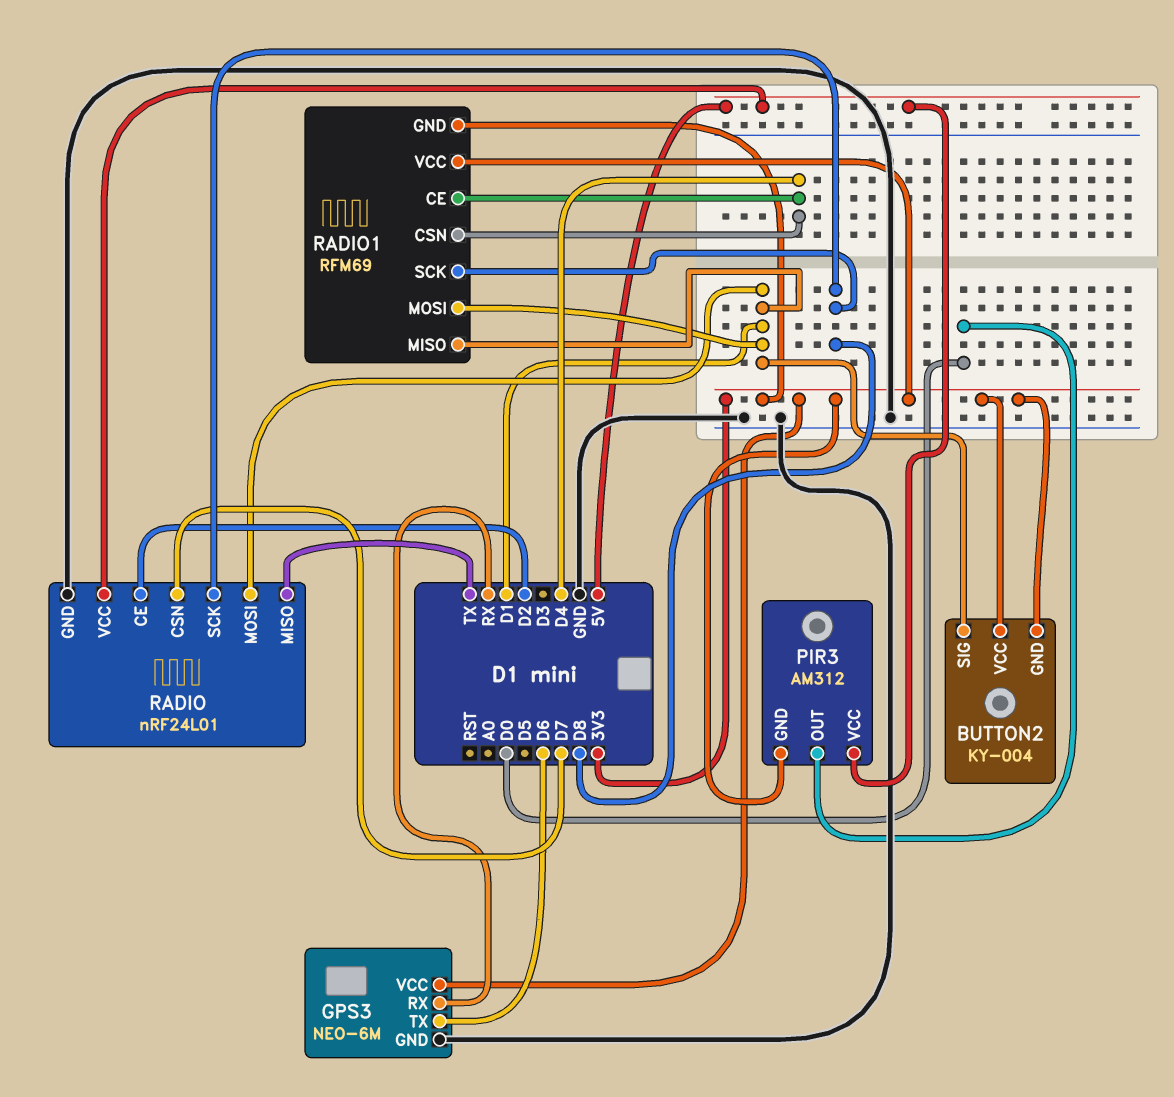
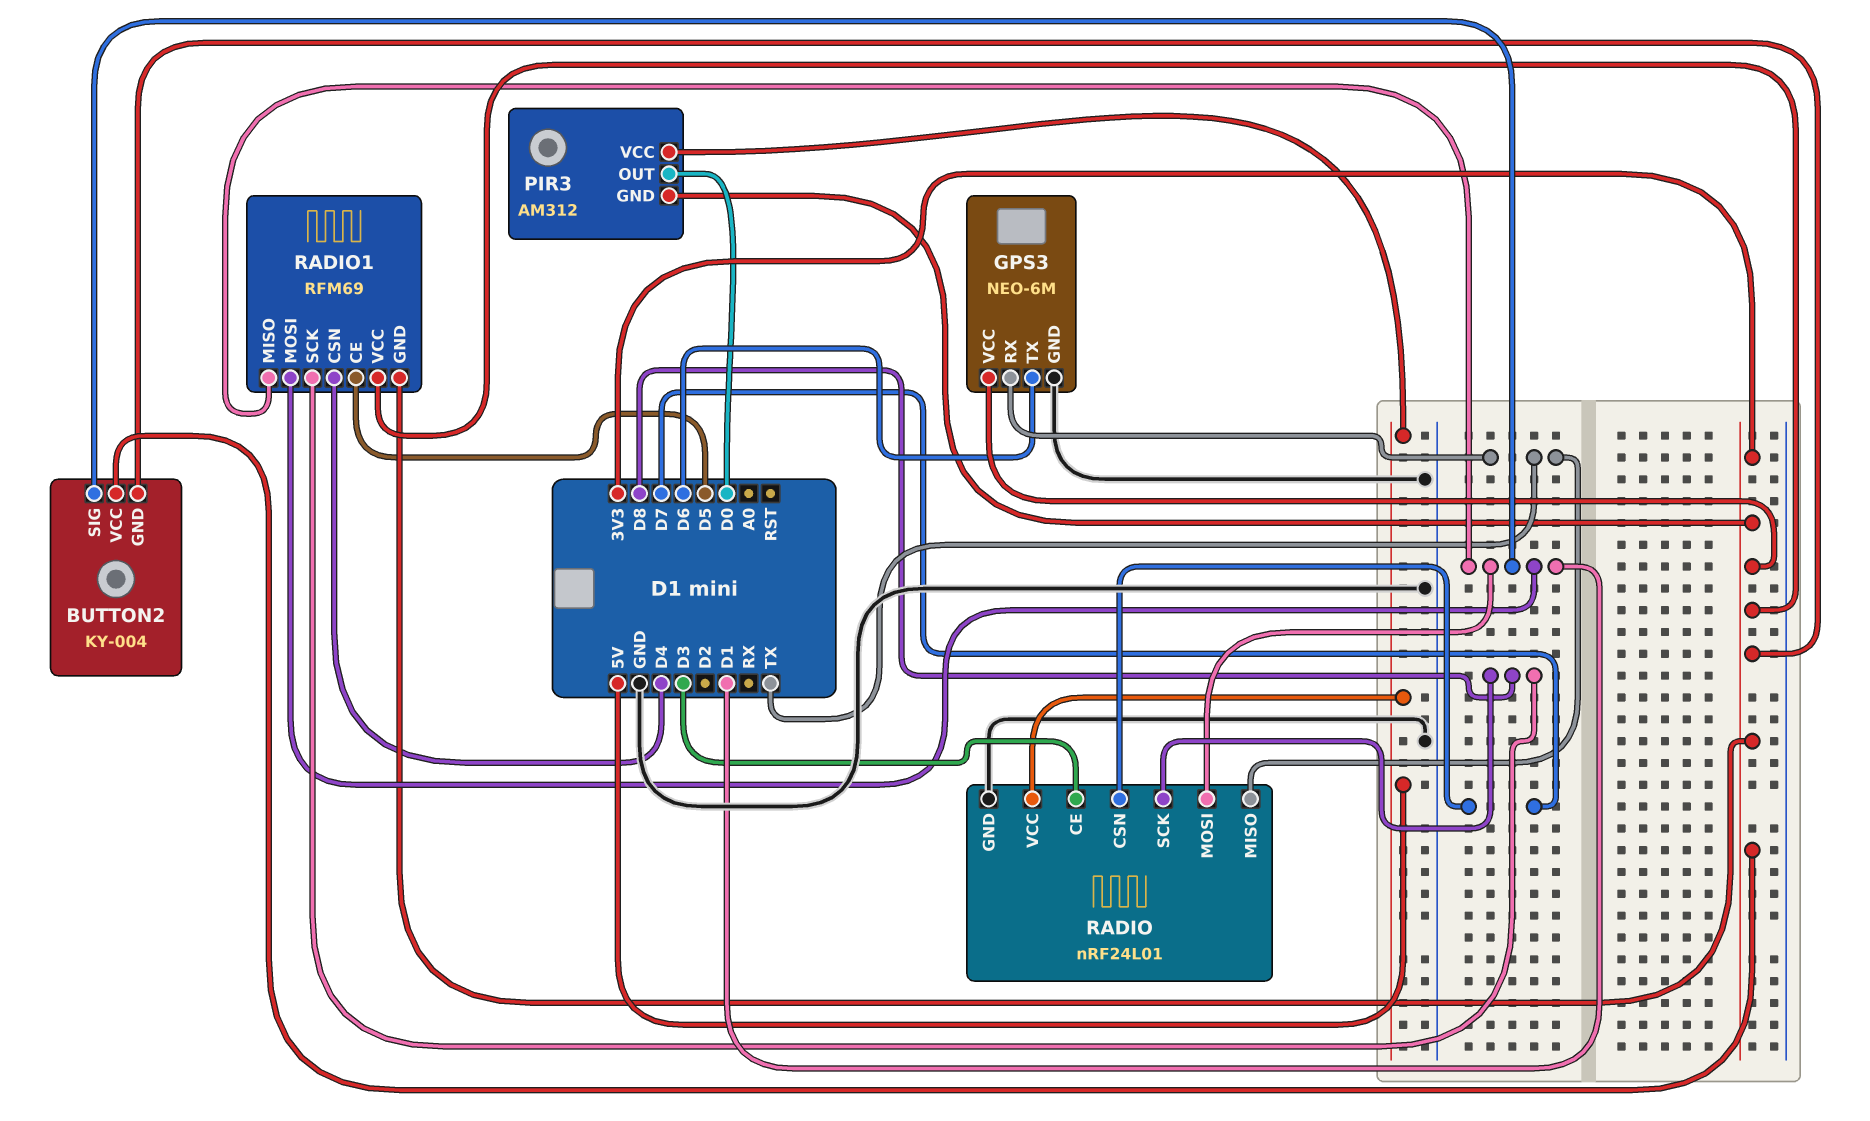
GPS3 pin RX: RX -> TX
RADIO pin CE: D2 -> D3
RADIO1 pin CE: D4 -> D5

